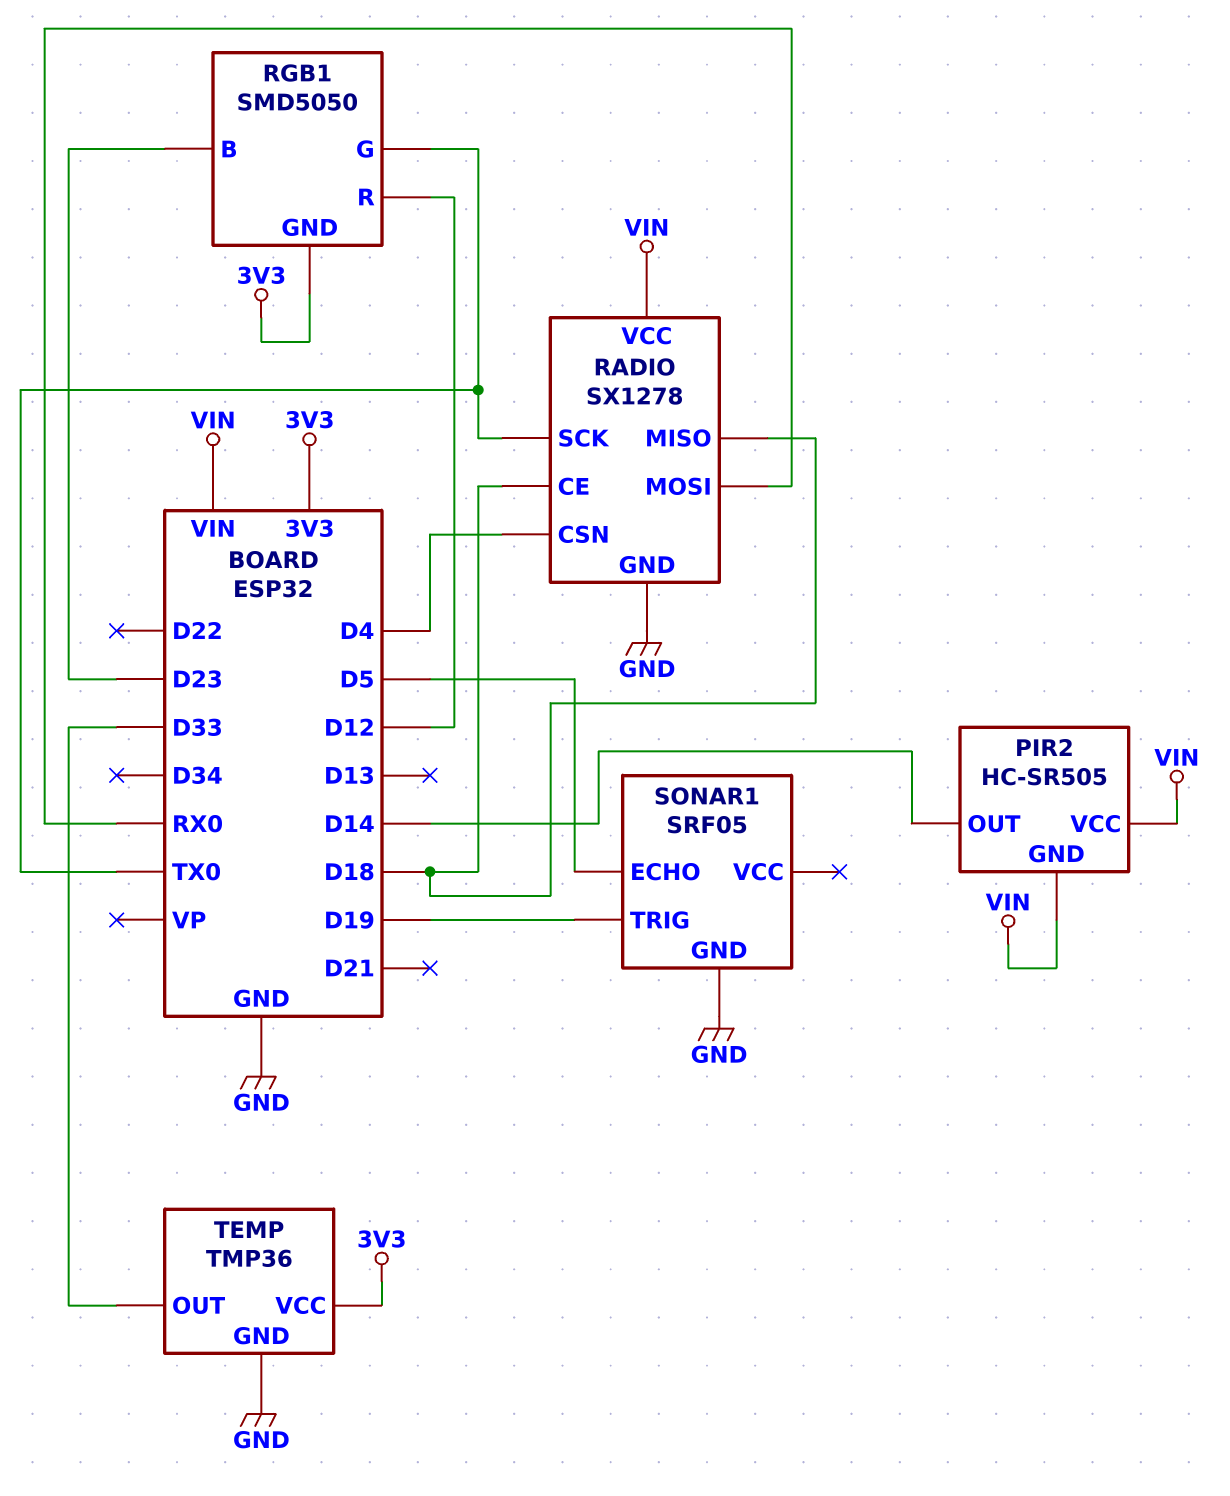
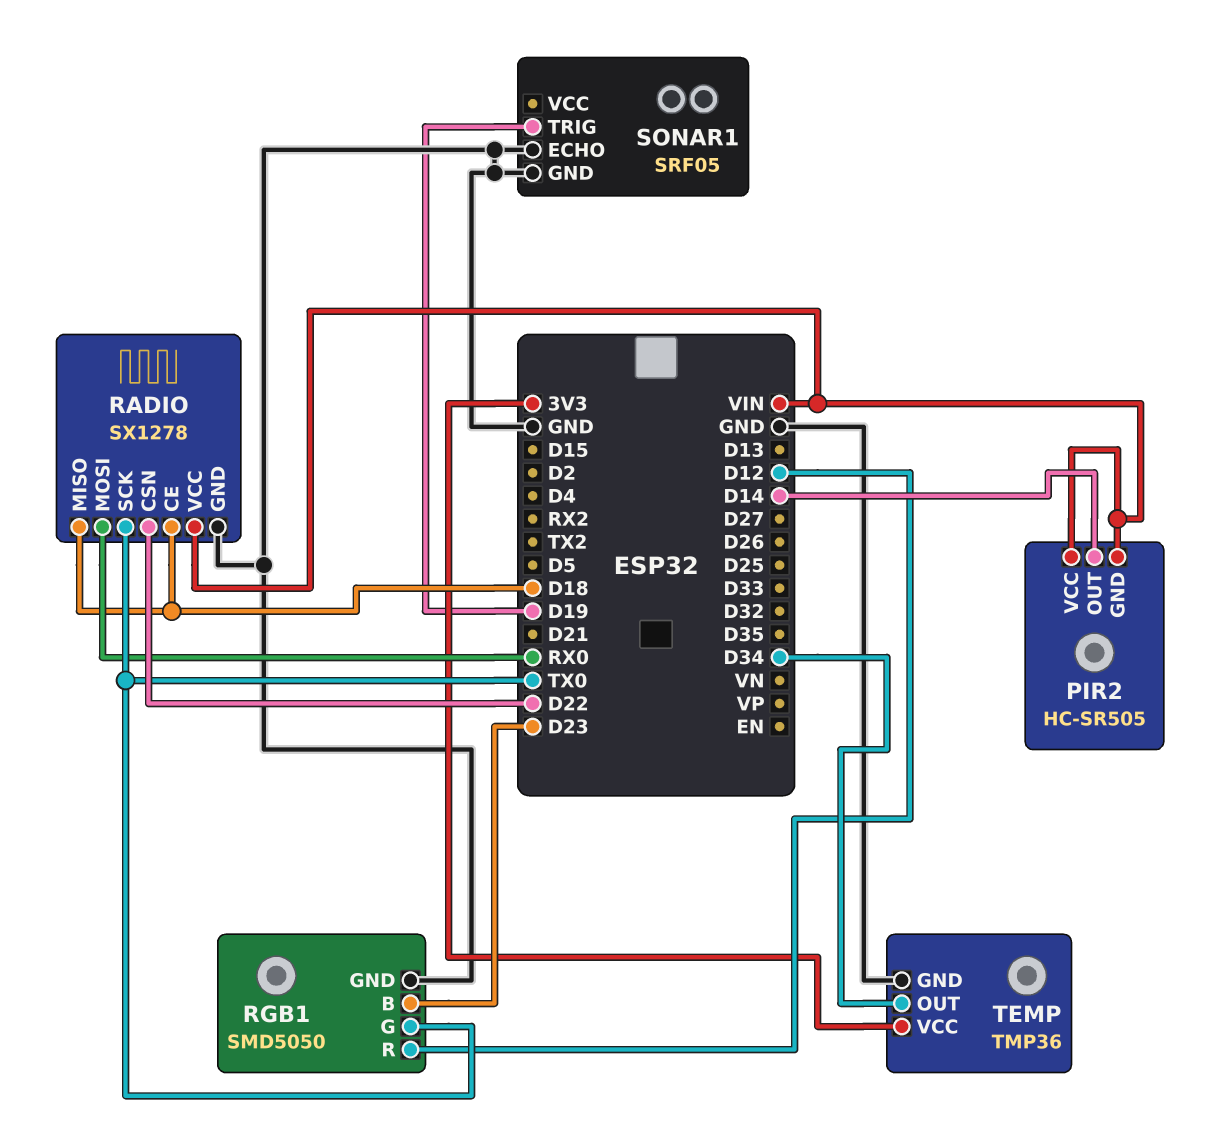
RADIO pin CSN: D4 -> D22
RGB1 pin GND: 3V3 -> GND
SONAR1 pin ECHO: D5 -> GND
TEMP pin OUT: D33 -> D34

